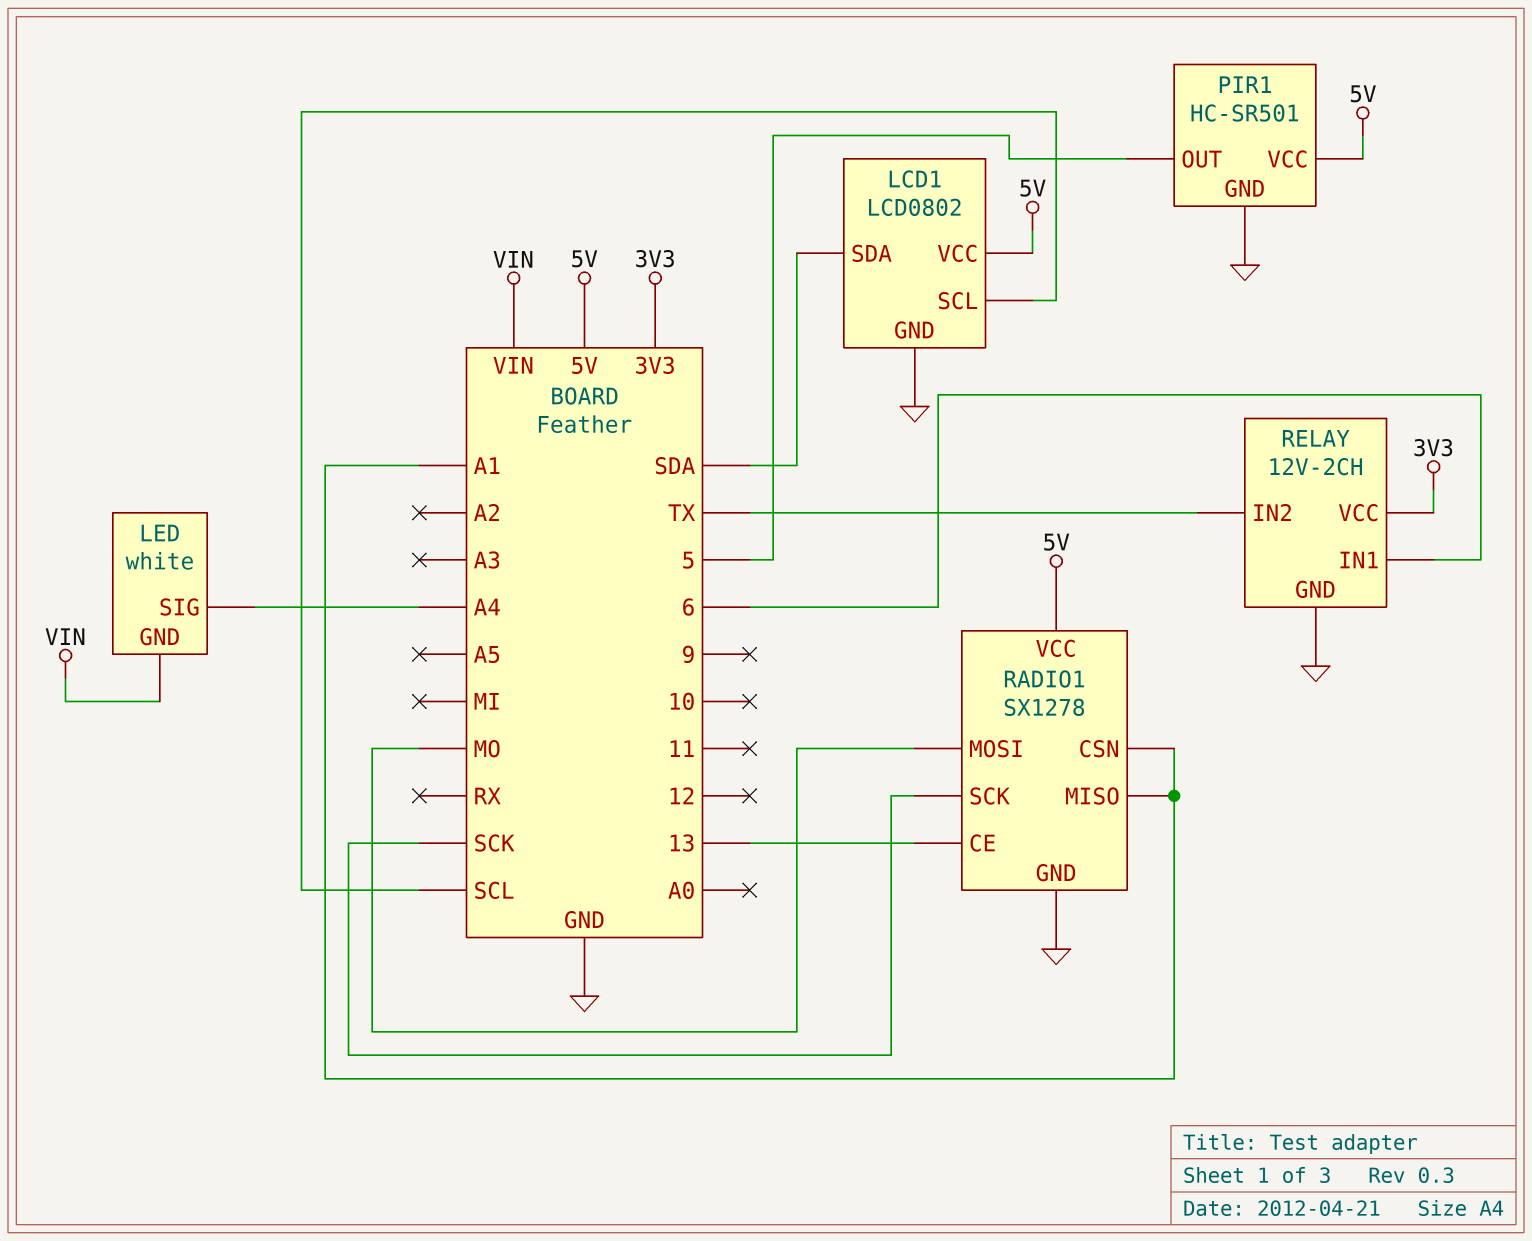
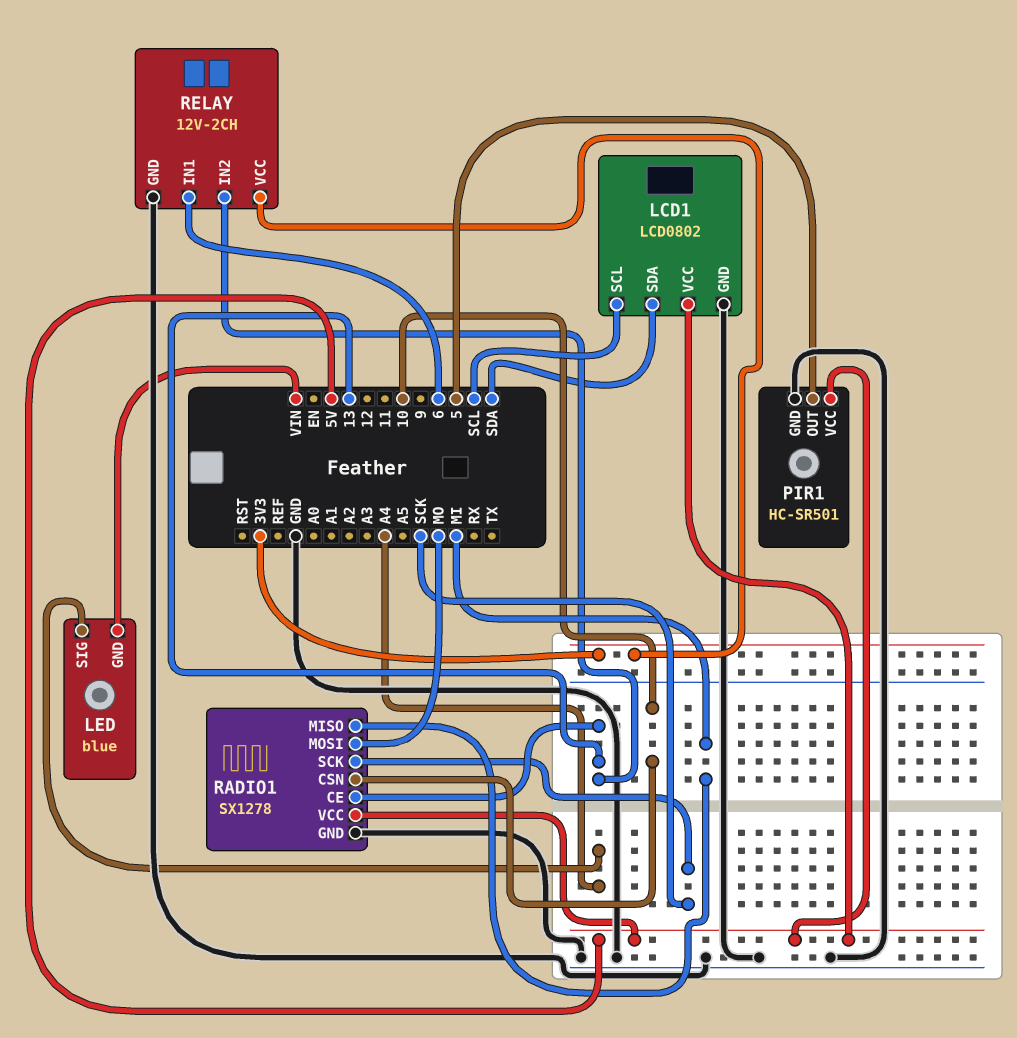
LED: white -> blue
RADIO1 pin CSN: A1 -> 10
RADIO1 pin MISO: A1 -> MI
RELAY pin IN2: TX -> 13

